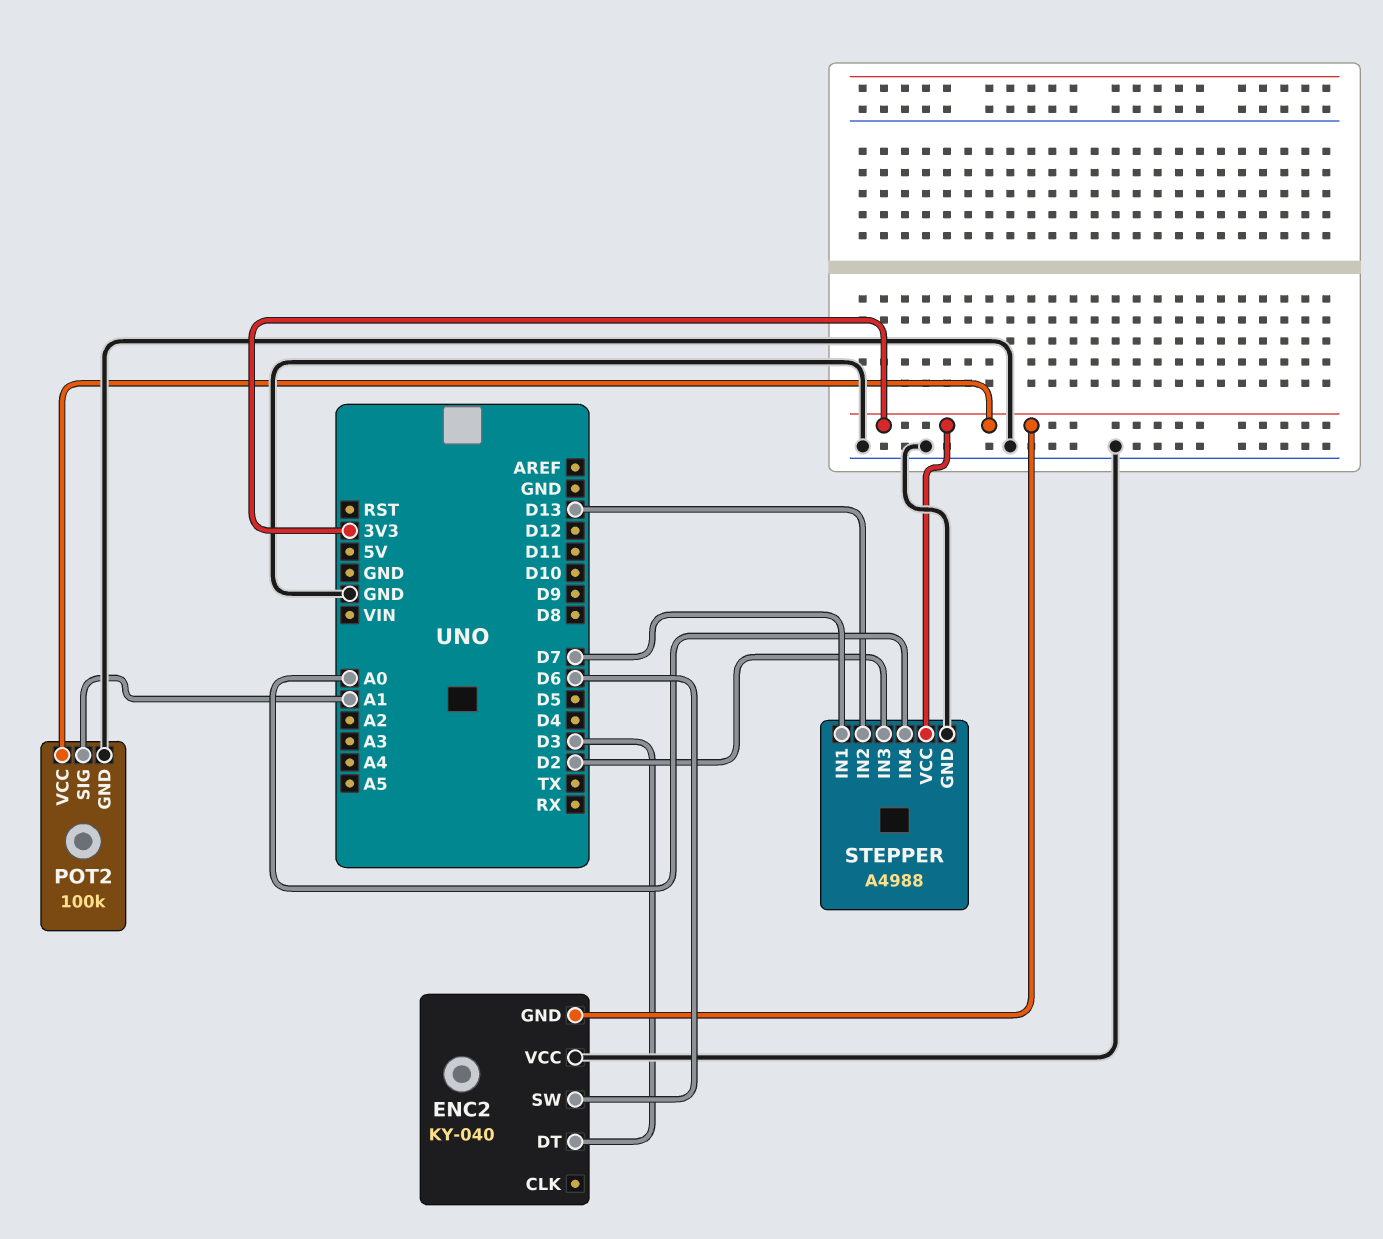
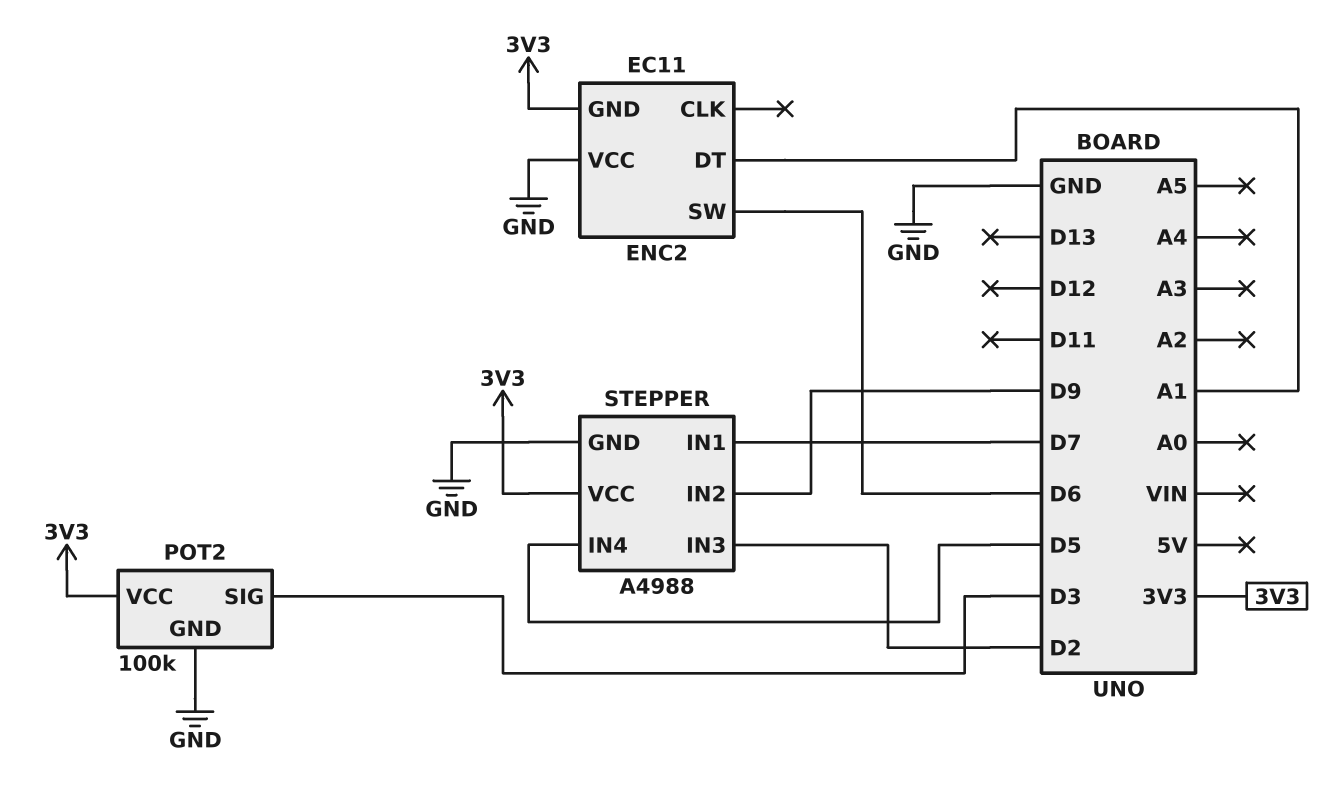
ENC2: KY-040 -> EC11
ENC2 pin DT: D3 -> A1
POT2 pin SIG: A1 -> D3
STEPPER pin IN2: D13 -> D9
STEPPER pin IN4: A0 -> D5

